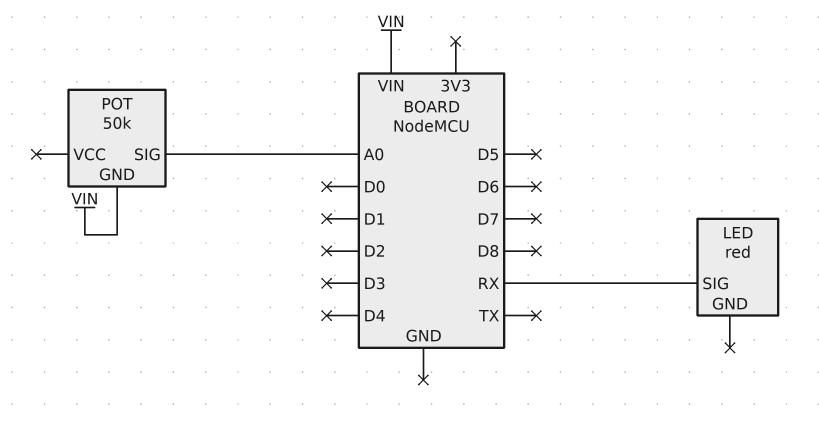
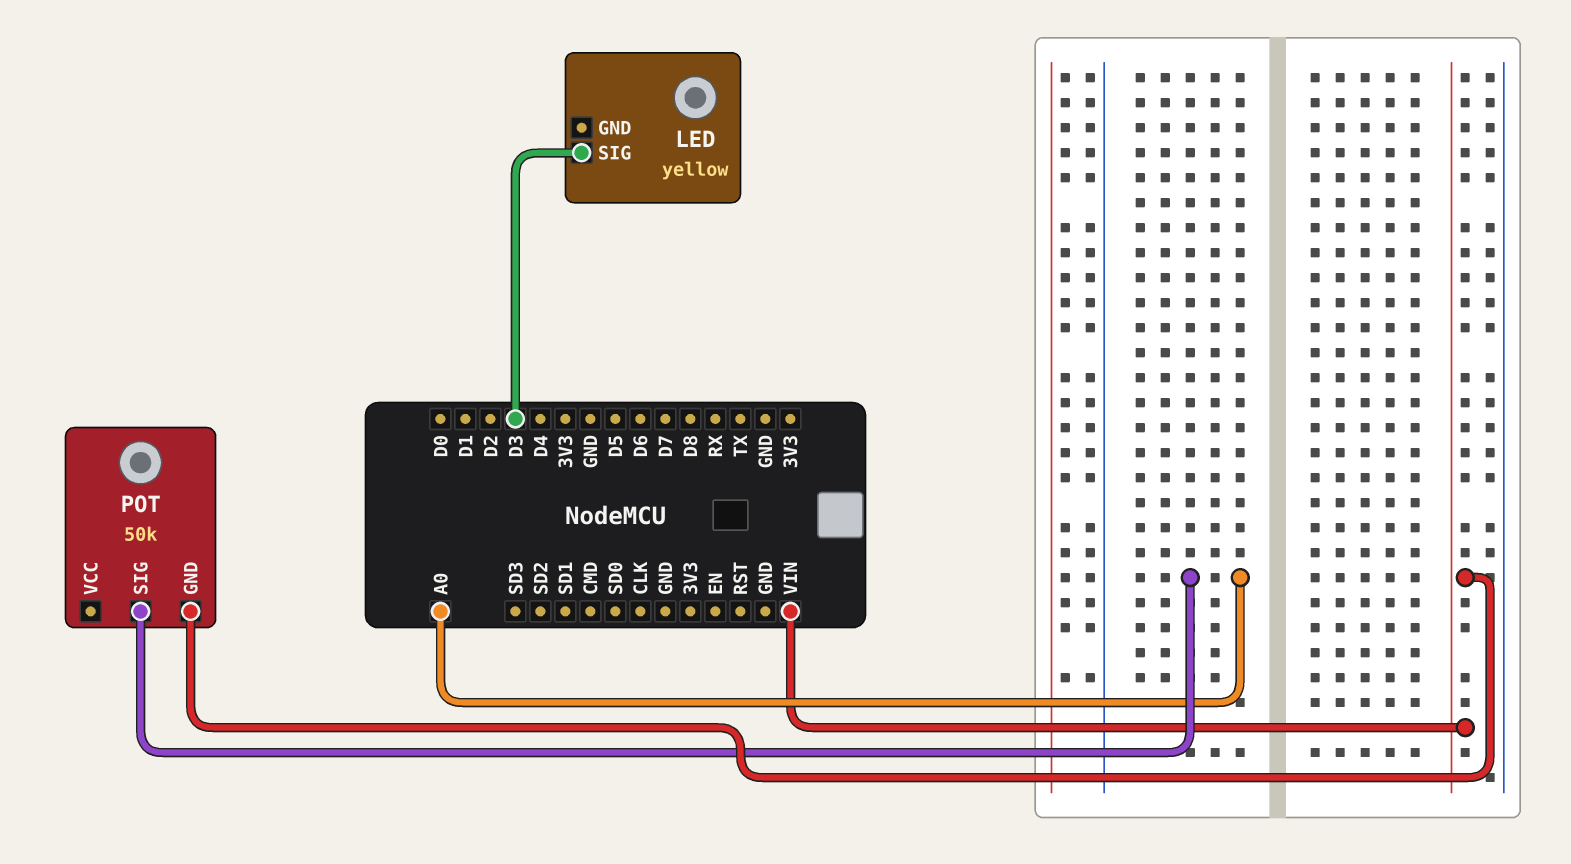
LED: red -> yellow
LED pin SIG: RX -> D3

